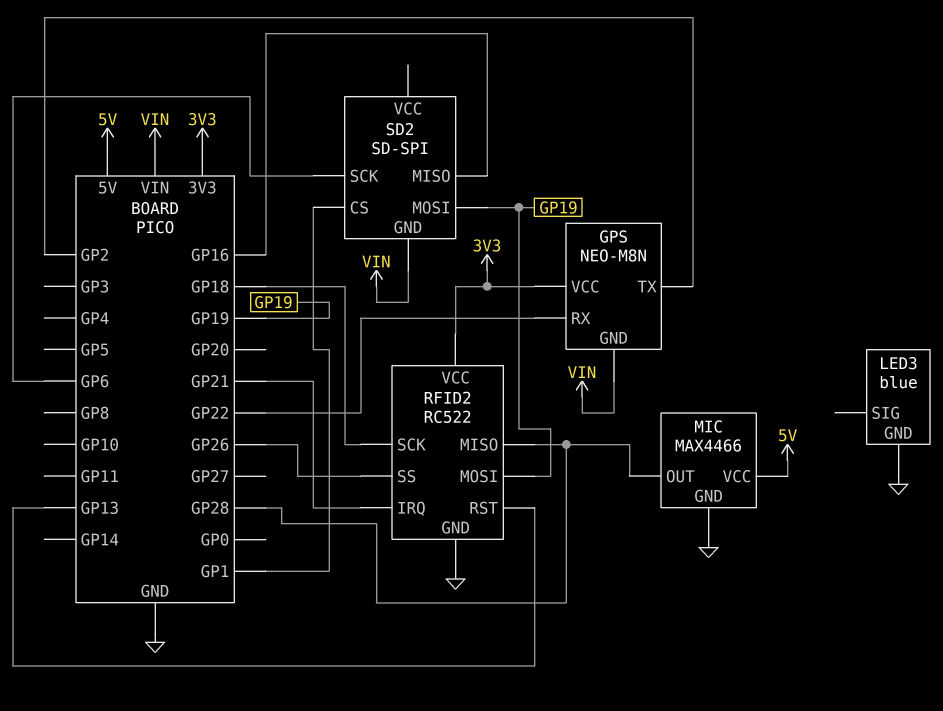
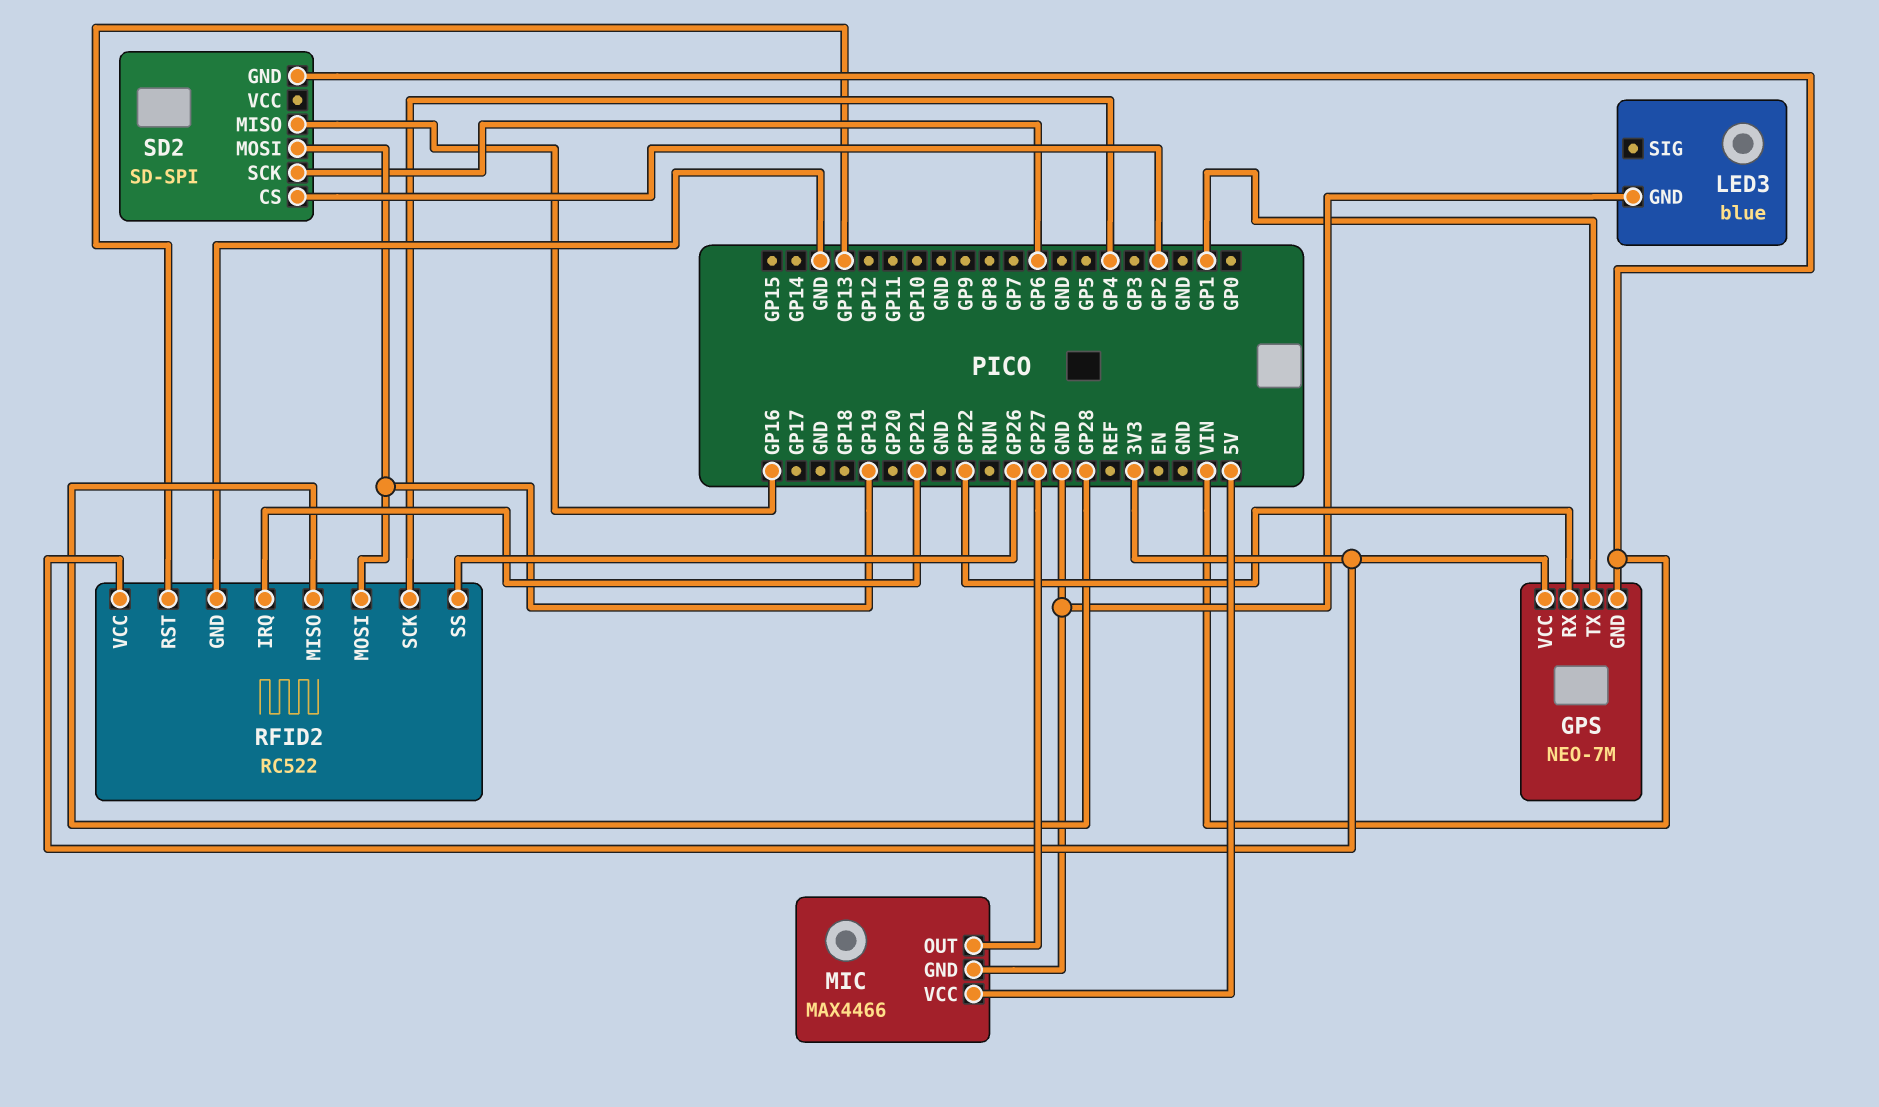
GPS: NEO-M8N -> NEO-7M
GPS pin TX: GP2 -> GP1
MIC pin OUT: GP28 -> GP27
RFID2 pin SCK: GP18 -> GP4
SD2 pin CS: GP1 -> GP2

